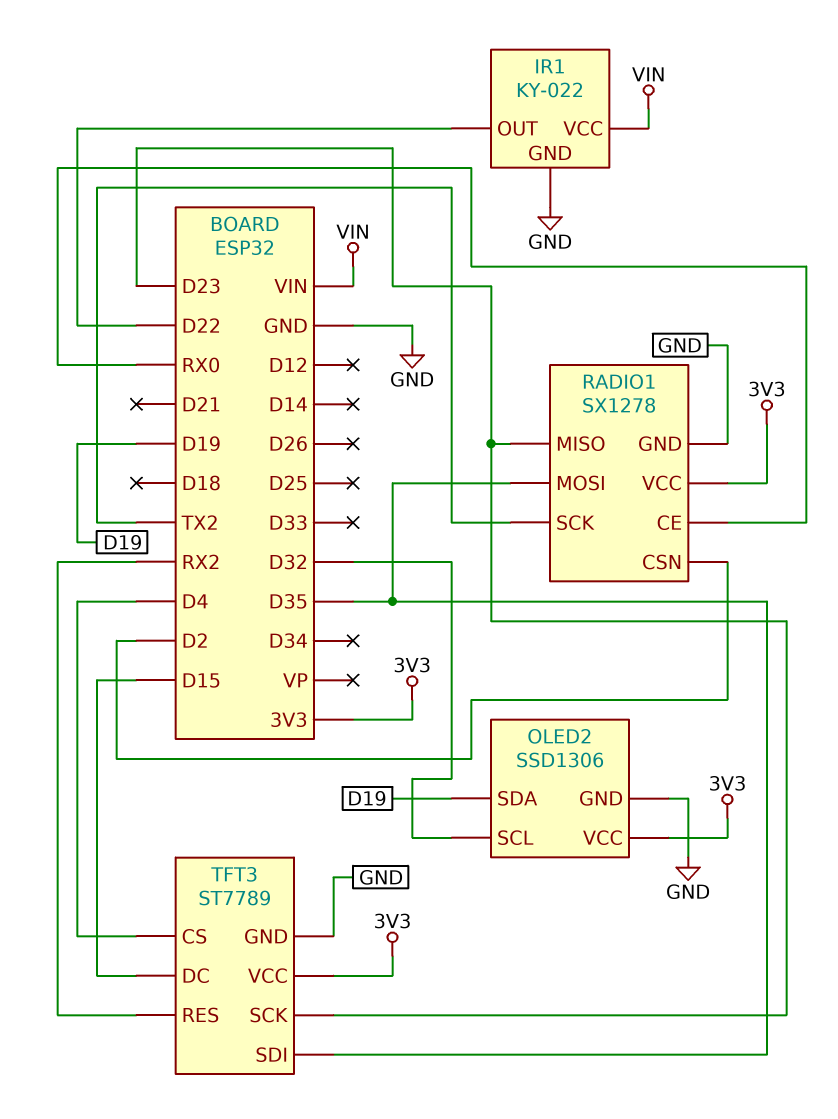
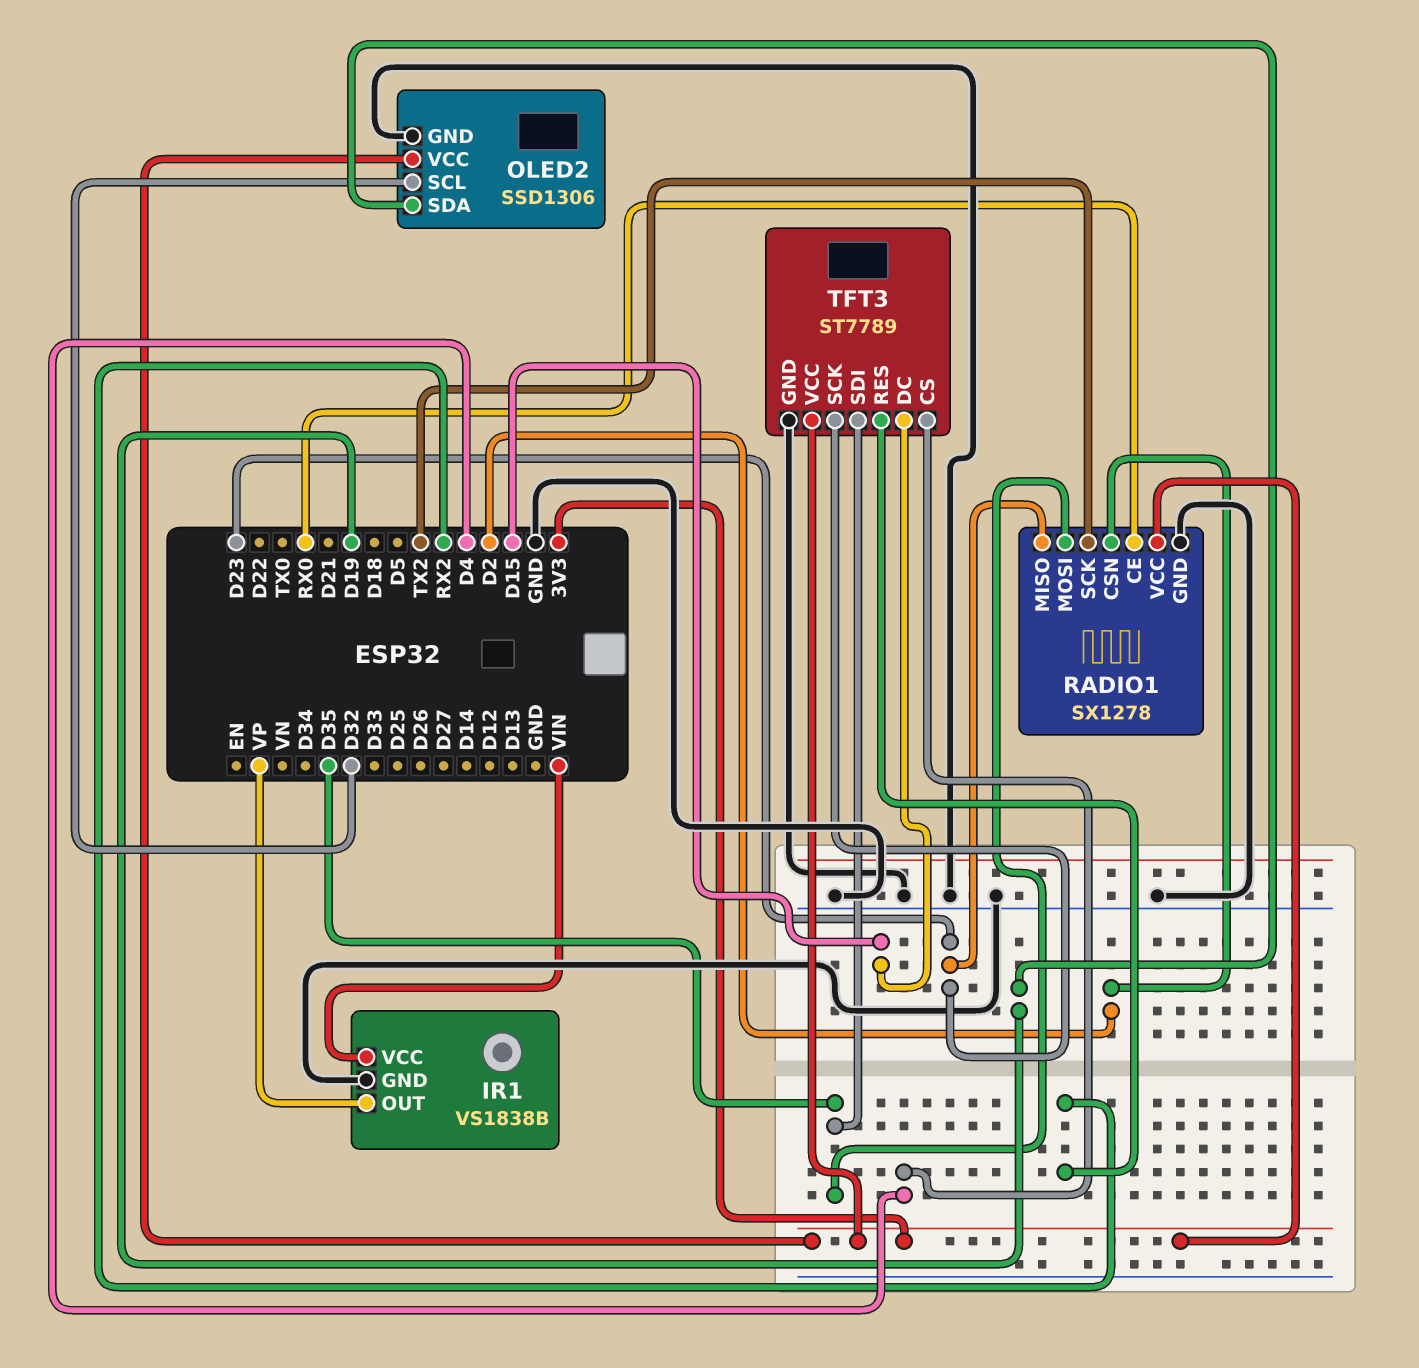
IR1: KY-022 -> VS1838B
IR1 pin OUT: D22 -> VP

